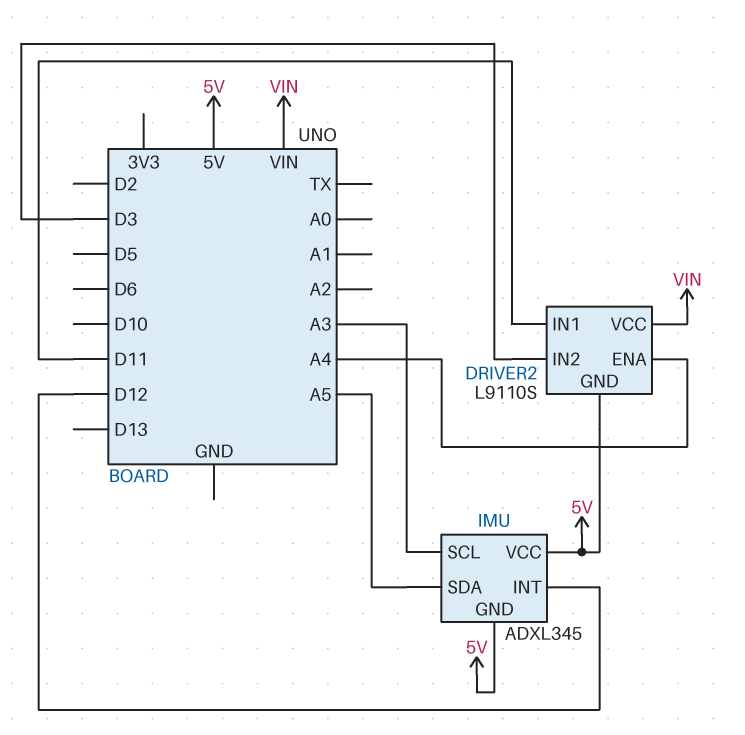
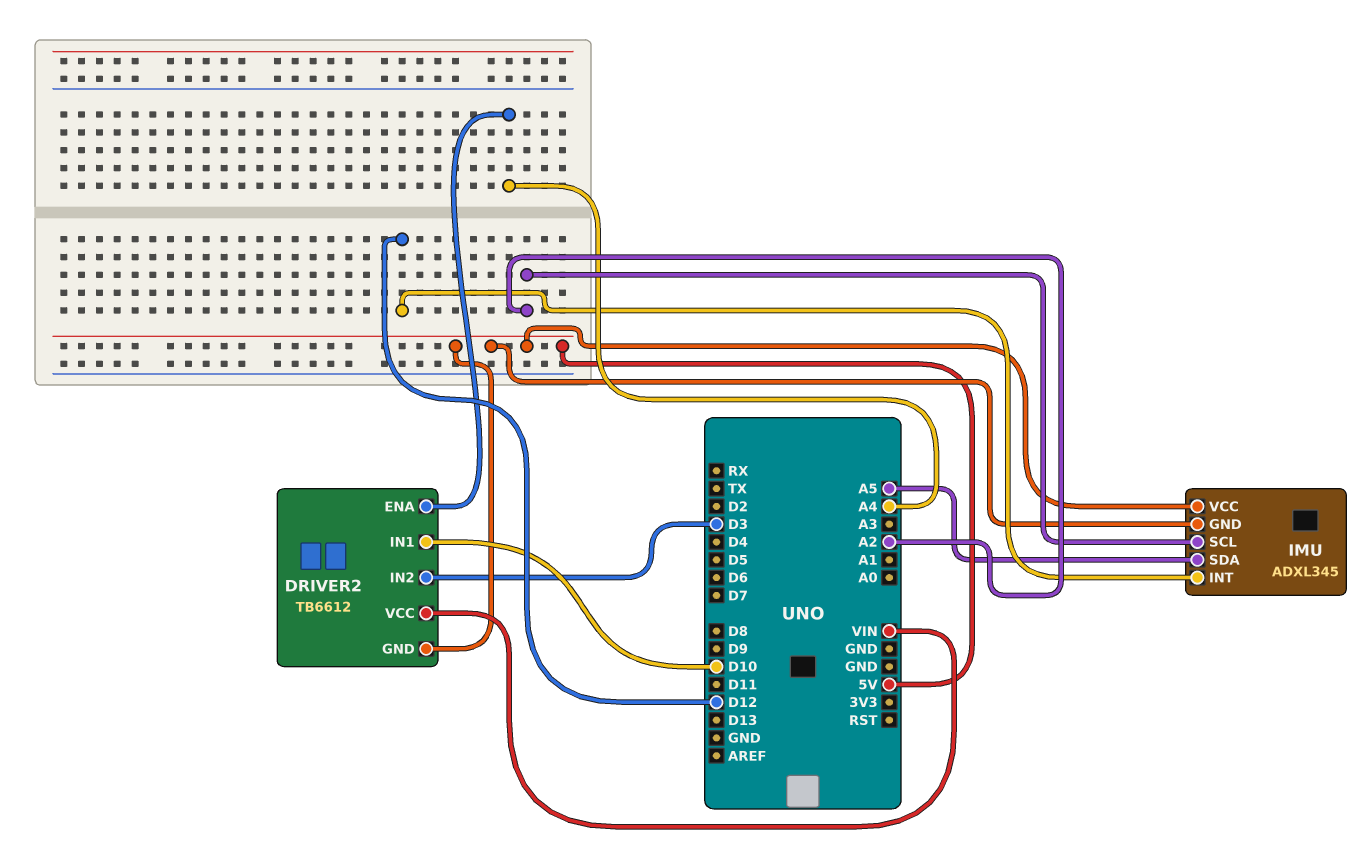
DRIVER2: L9110S -> TB6612
DRIVER2 pin IN1: D11 -> D10
IMU pin SCL: A3 -> A2

